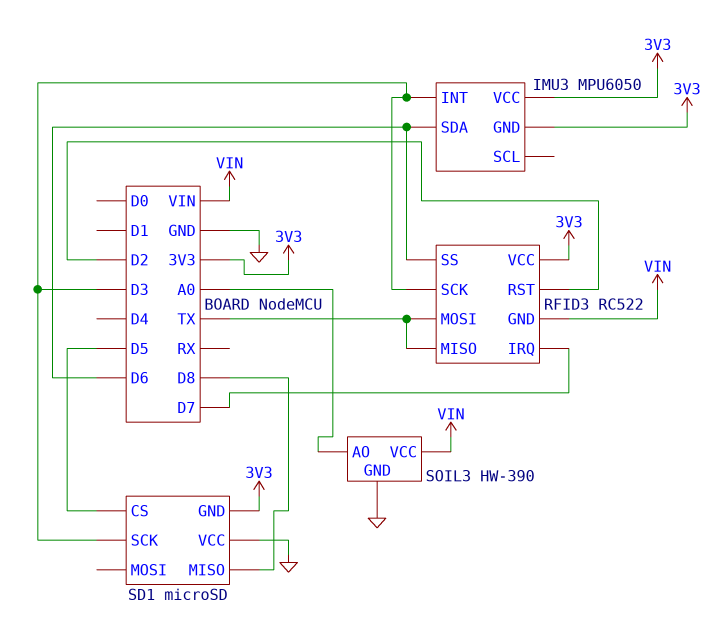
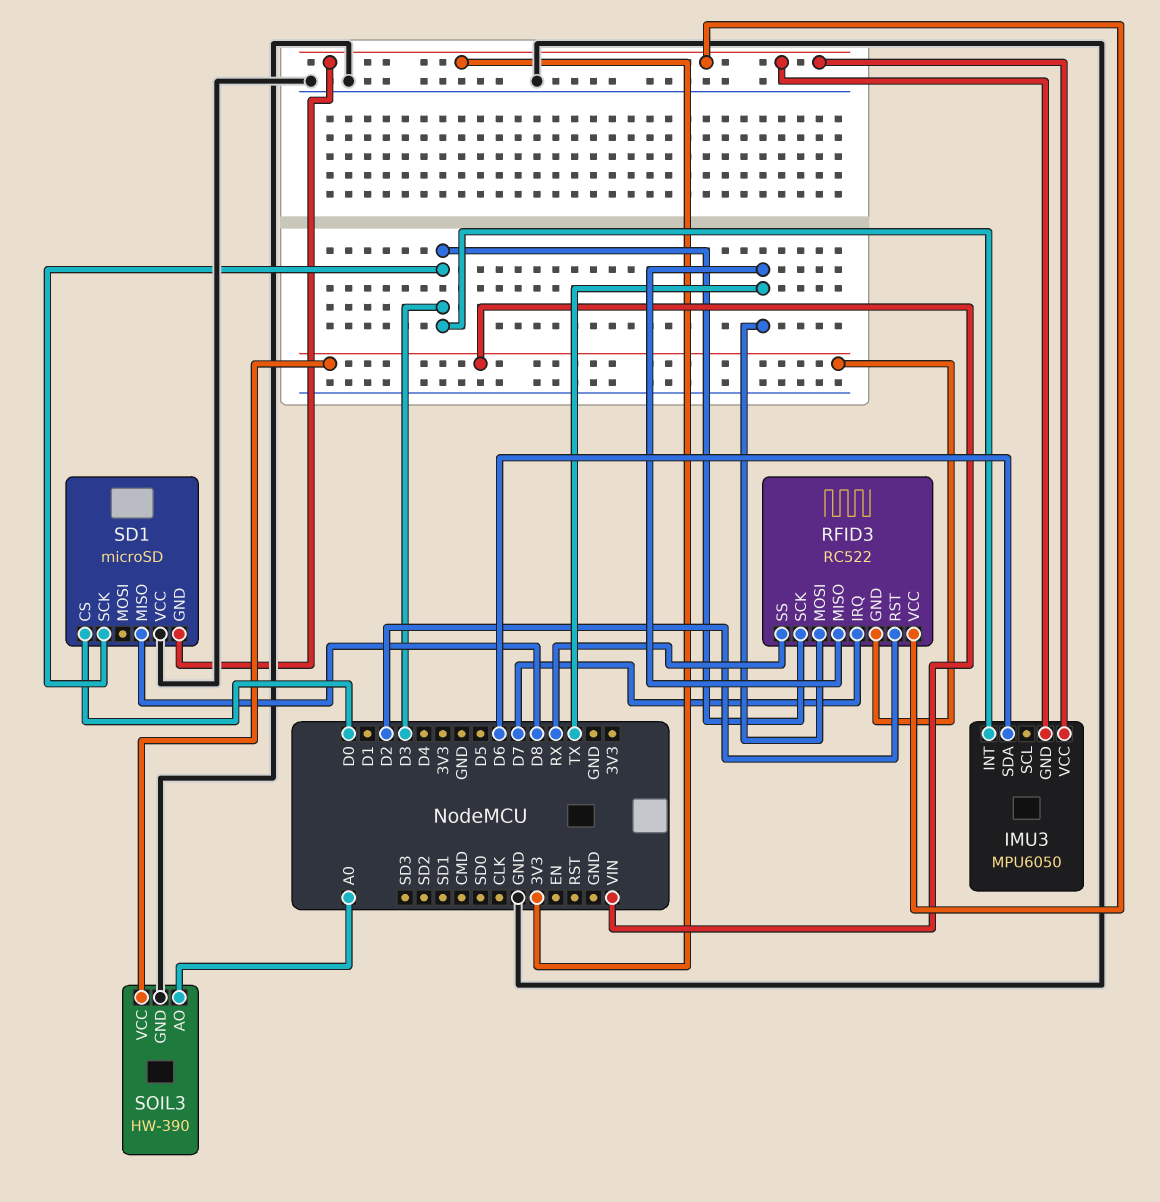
RFID3 pin SS: D6 -> RX
SD1 pin CS: D5 -> D0

